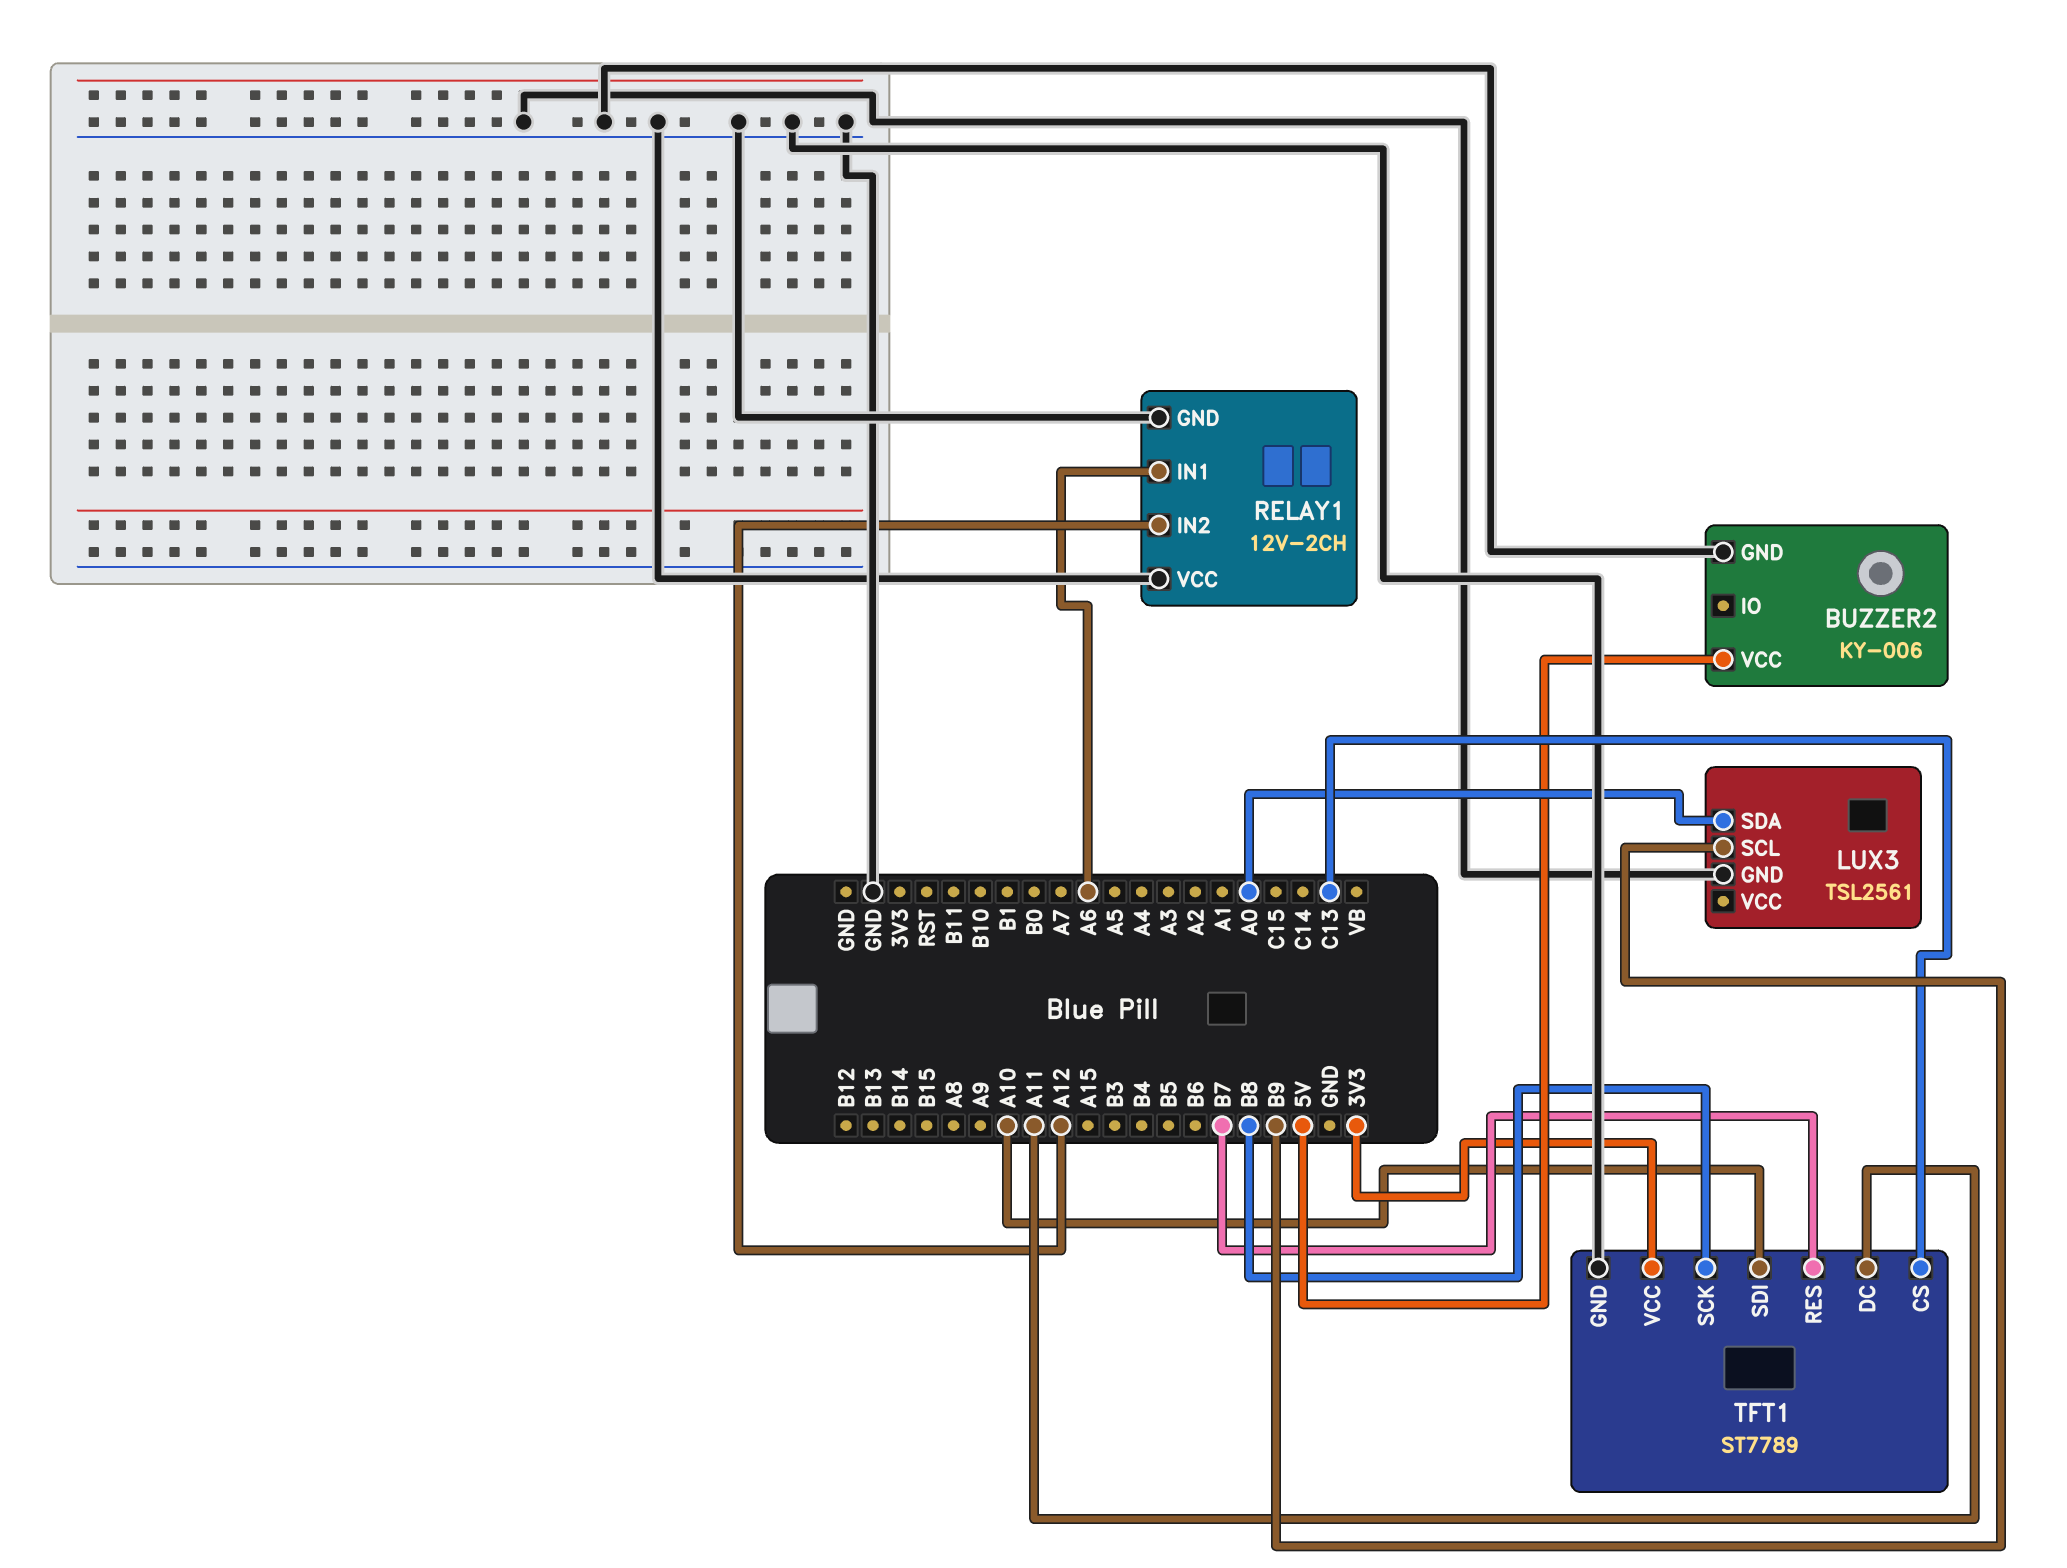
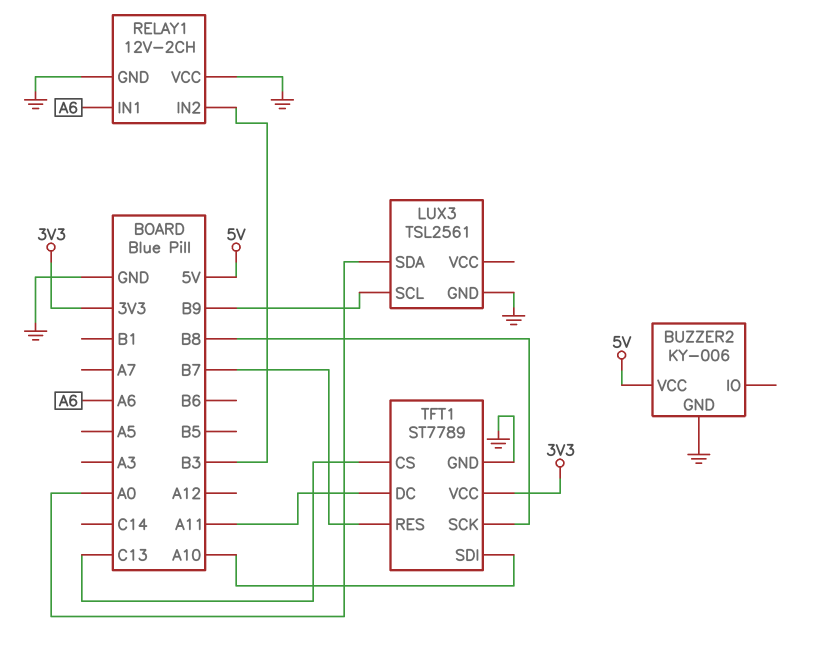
RELAY1 pin IN2: A12 -> B3

